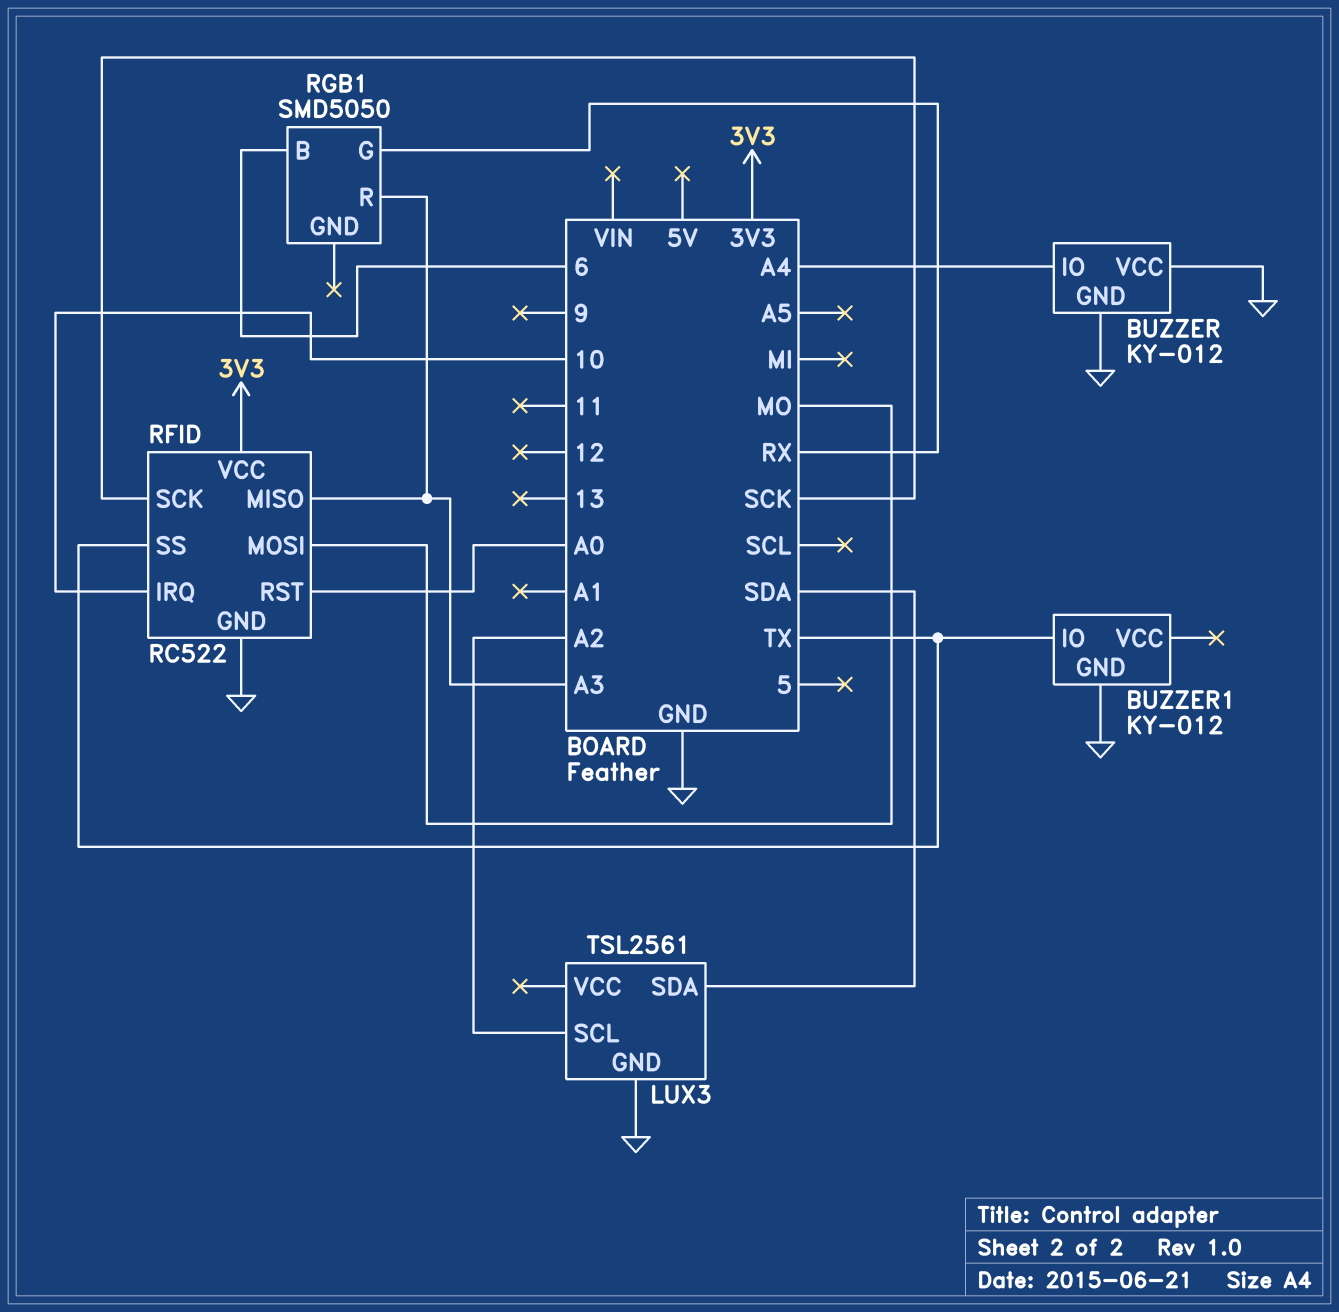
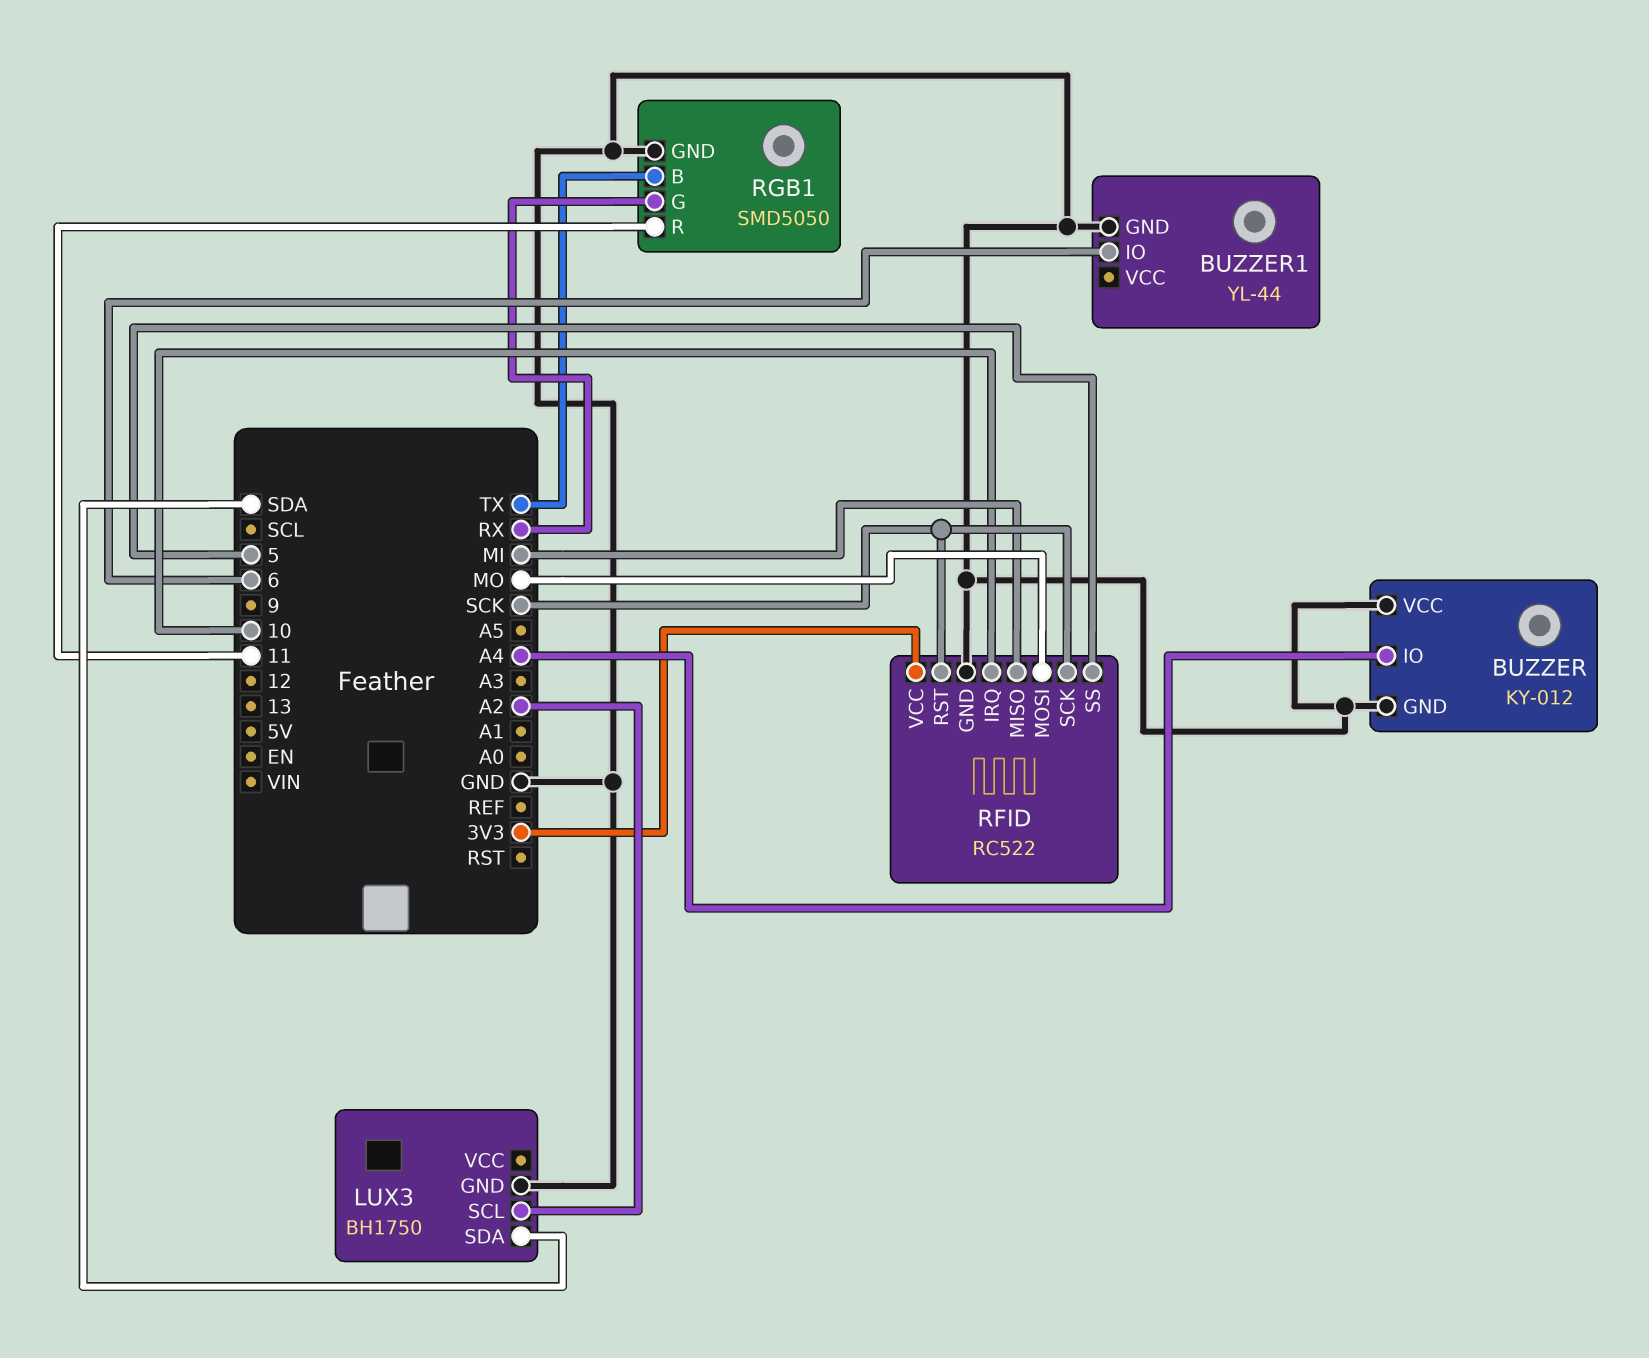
BUZZER1: KY-012 -> YL-44
BUZZER1 pin IO: TX -> 6
LUX3: TSL2561 -> BH1750
RFID pin MISO: A3 -> MI
RFID pin RST: A0 -> SCK
RFID pin SS: TX -> 5
RGB1 pin B: 6 -> TX
RGB1 pin GND: none -> GND
RGB1 pin R: A3 -> 11

